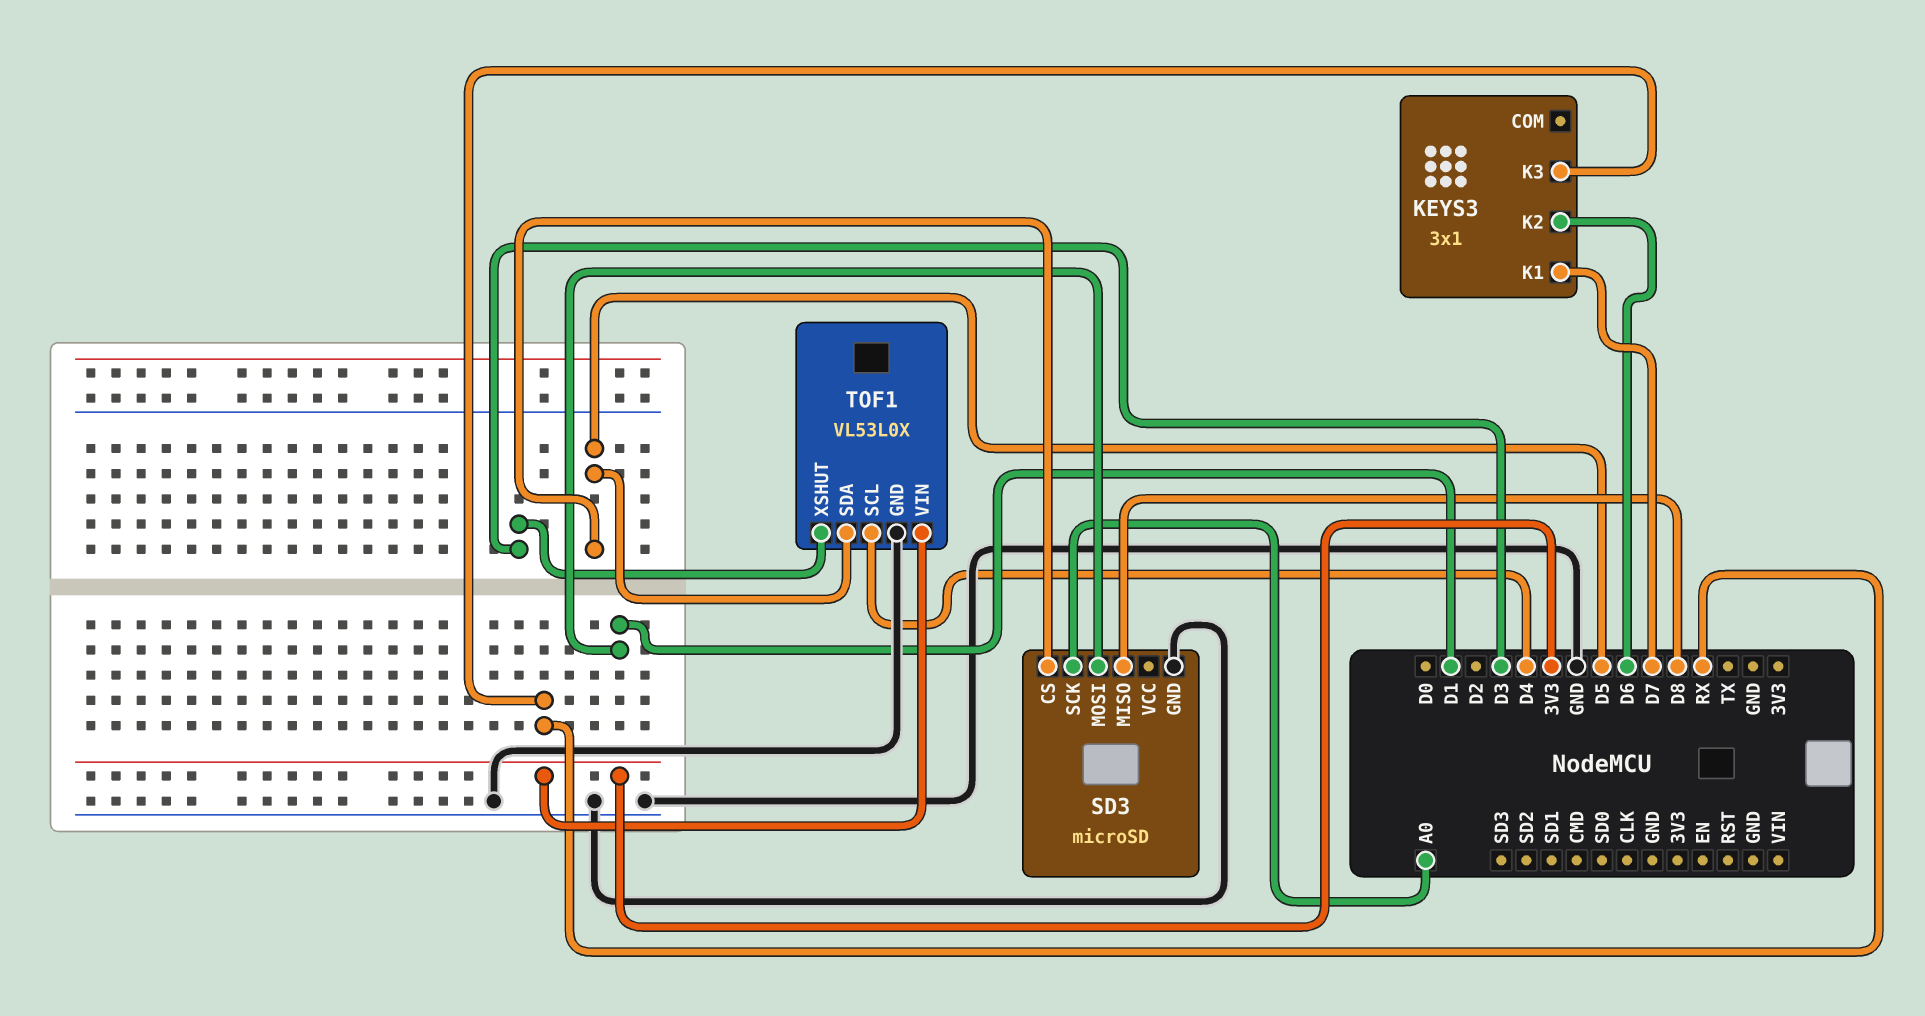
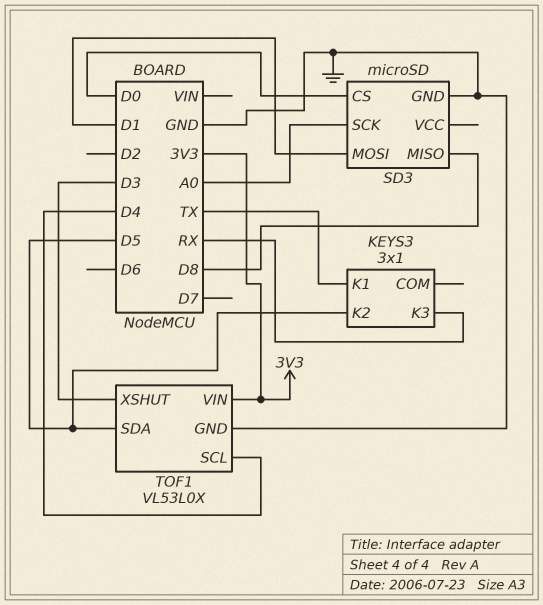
KEYS3 pin K1: D7 -> TX
KEYS3 pin K2: D6 -> D5
SD3 pin CS: D5 -> D0

